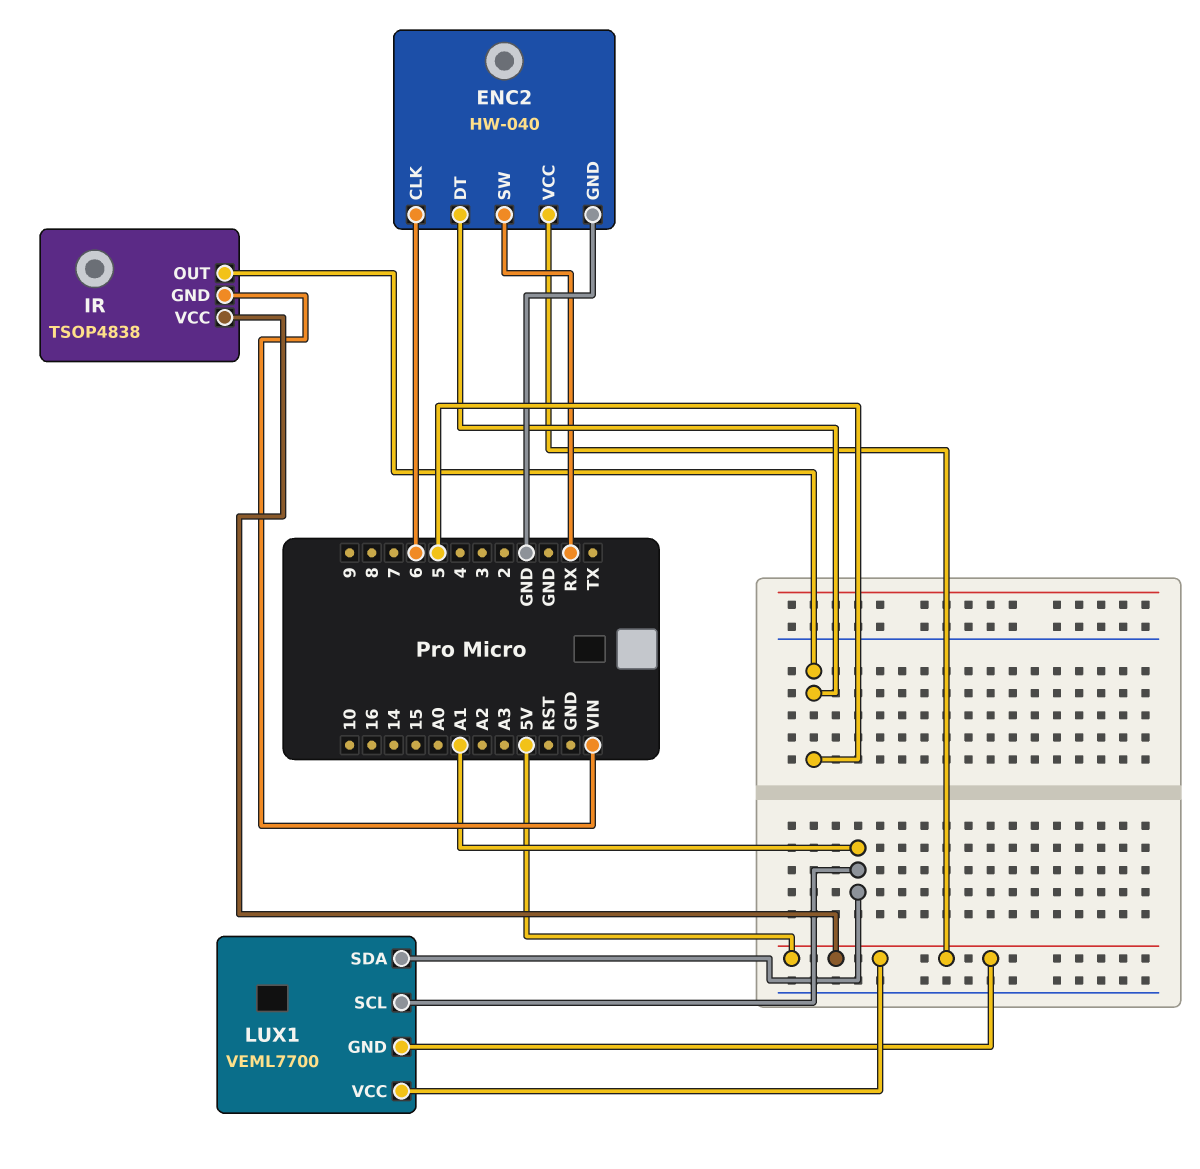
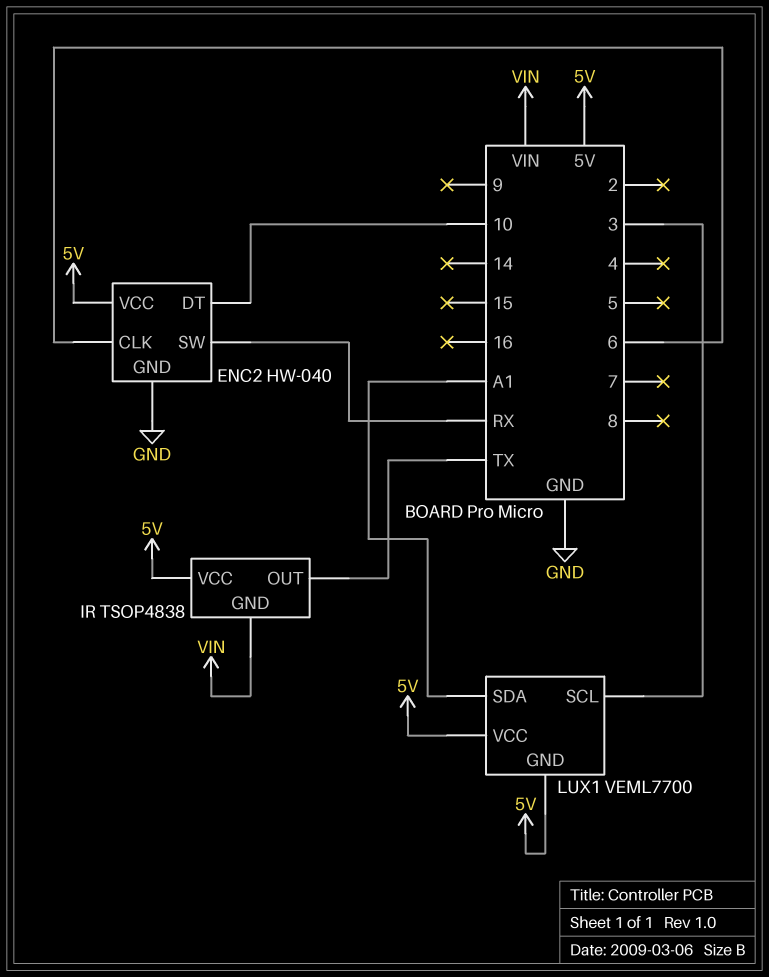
ENC2 pin DT: 5 -> 10
IR pin OUT: 5 -> TX
LUX1 pin SCL: A1 -> 3

